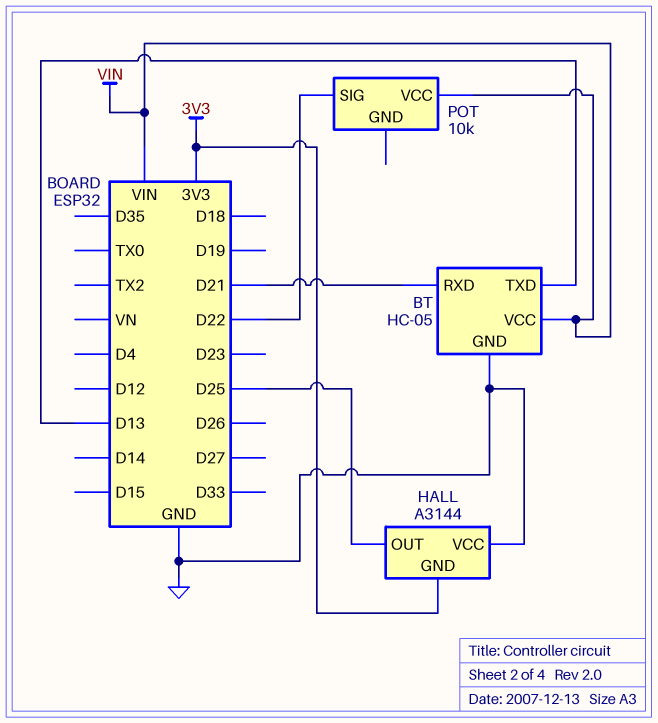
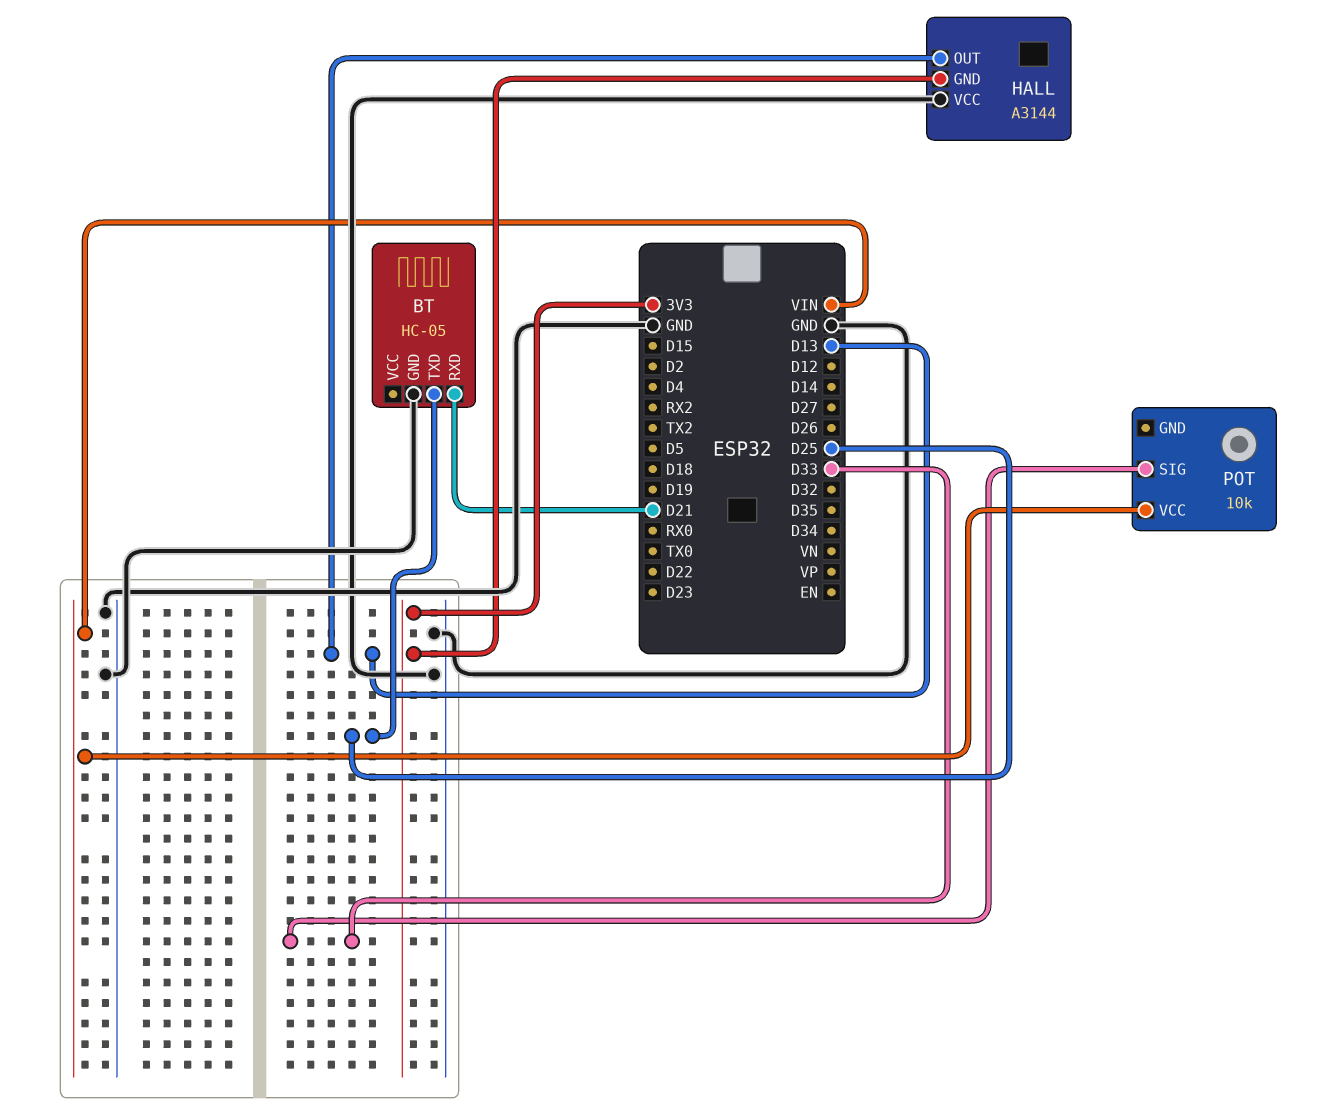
BT pin TXD: D13 -> D25
BT pin VCC: VIN -> none
HALL pin OUT: D25 -> D13
POT pin SIG: D22 -> D33

